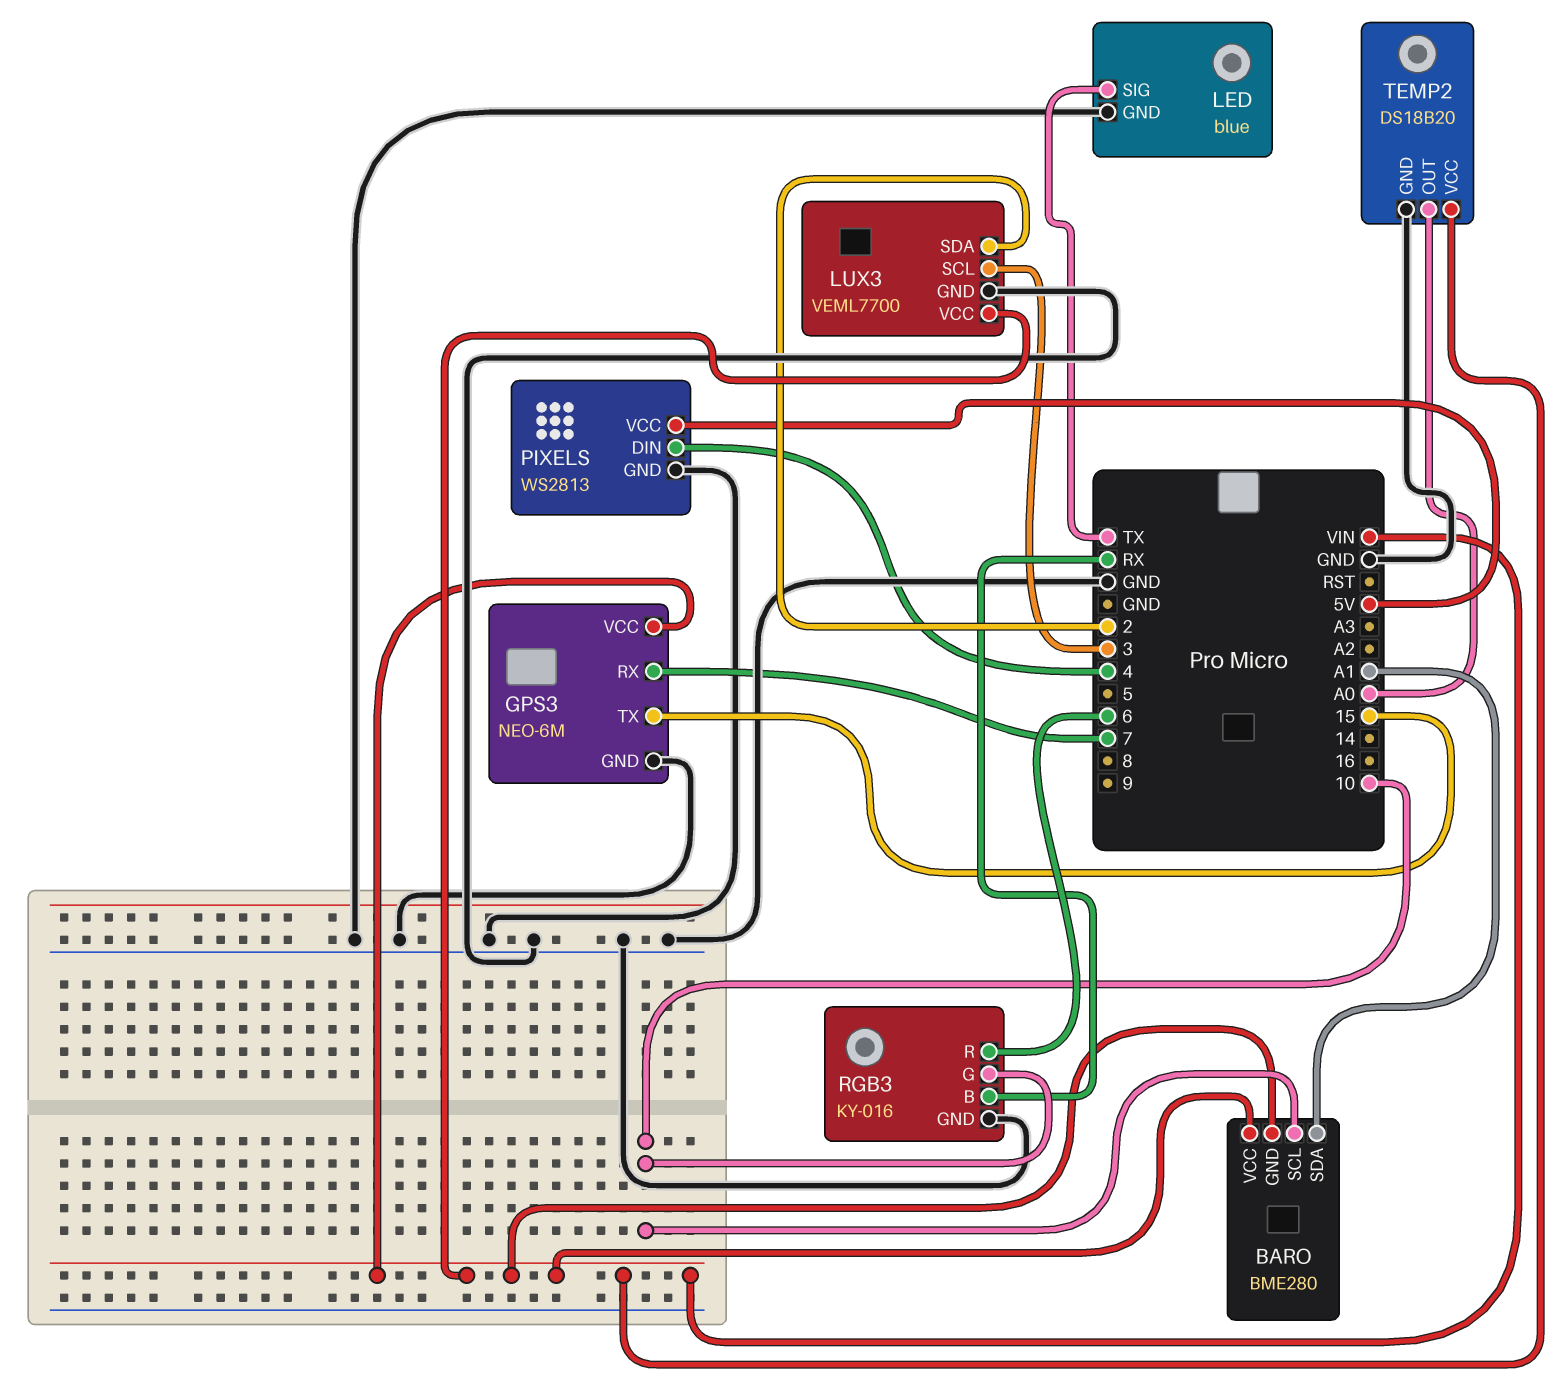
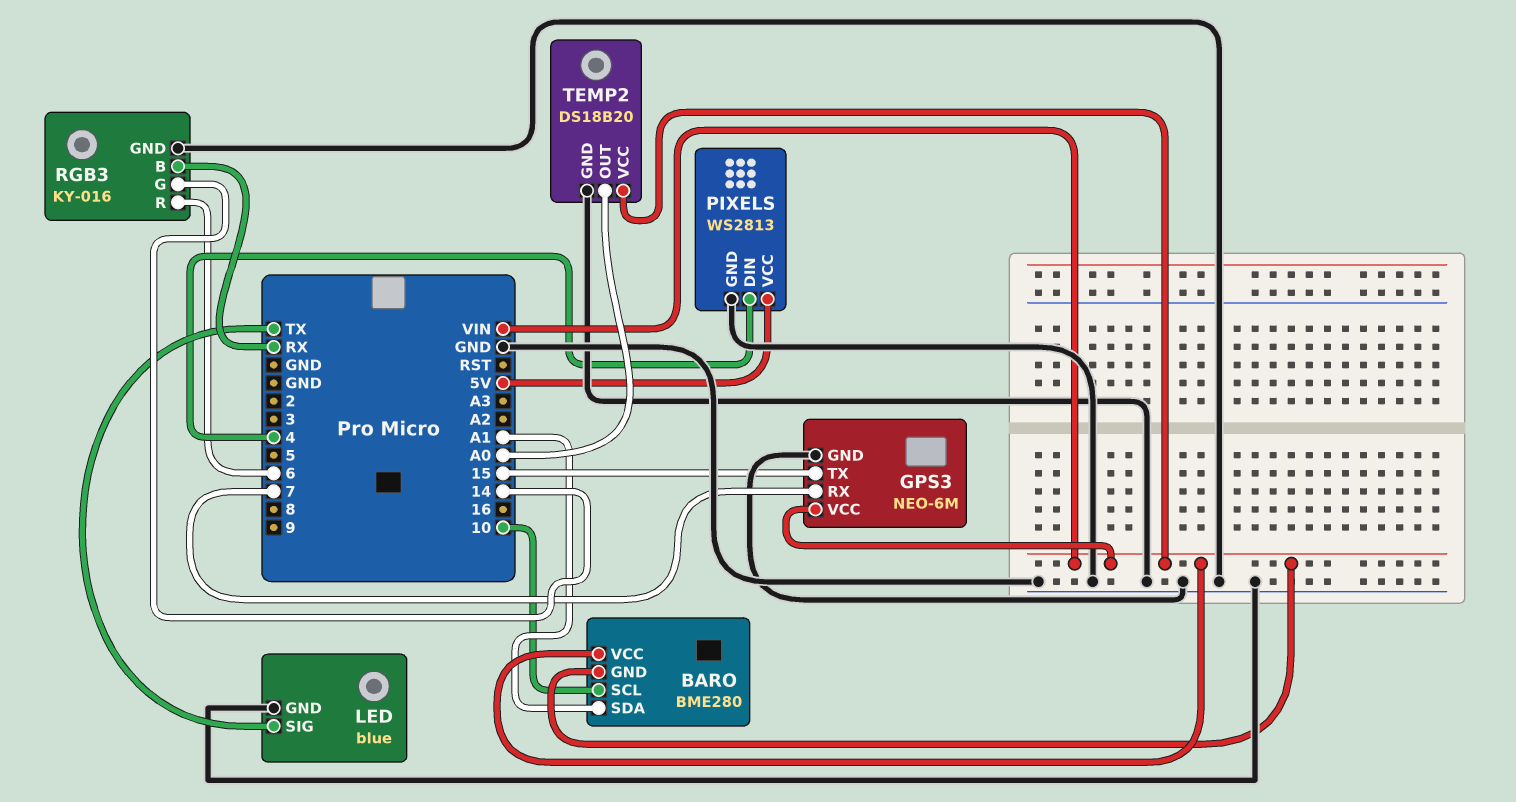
LUX3: VEML7700 -> none
LUX3 pin GND: GND -> none
LUX3 pin SCL: 3 -> none
LUX3 pin SDA: 2 -> none
LUX3 pin VCC: VIN -> none
RGB3 pin G: 10 -> 14

